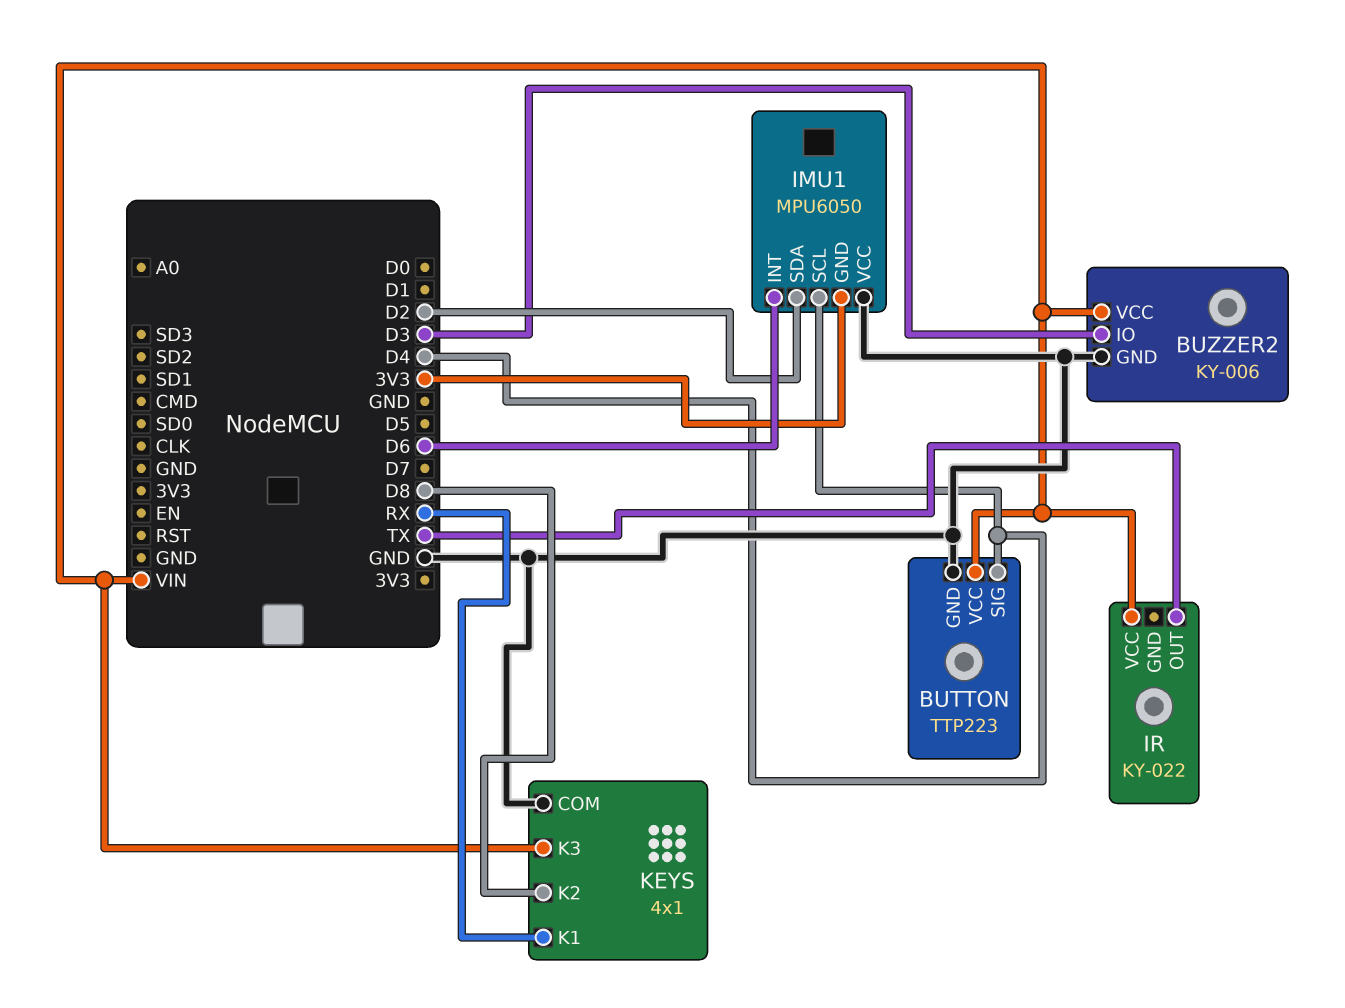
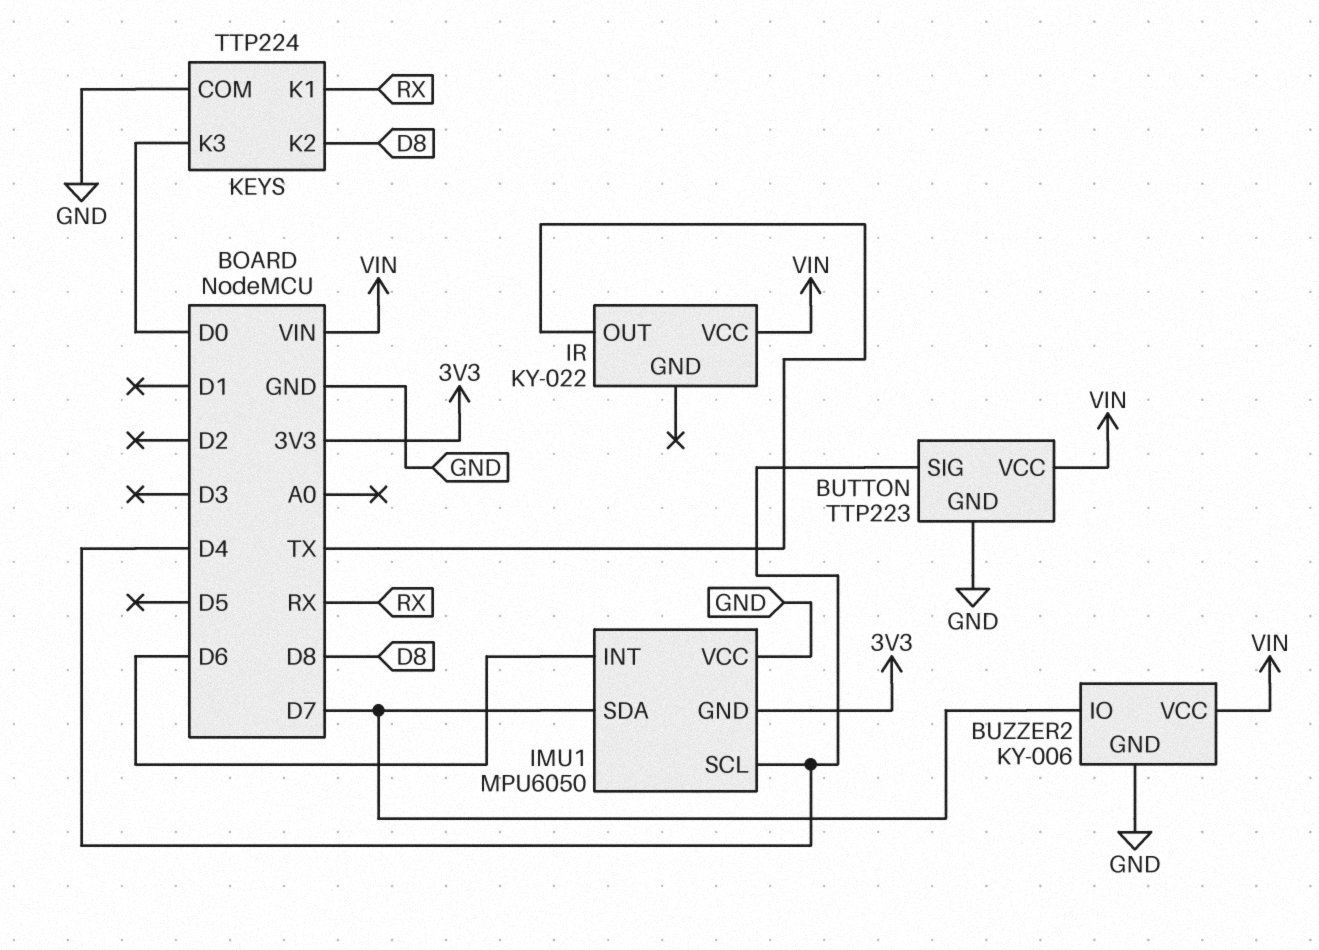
BUZZER2 pin IO: D3 -> D7
IMU1 pin SDA: D2 -> D7
KEYS: 4x1 -> TTP224
KEYS pin K3: VIN -> D0

